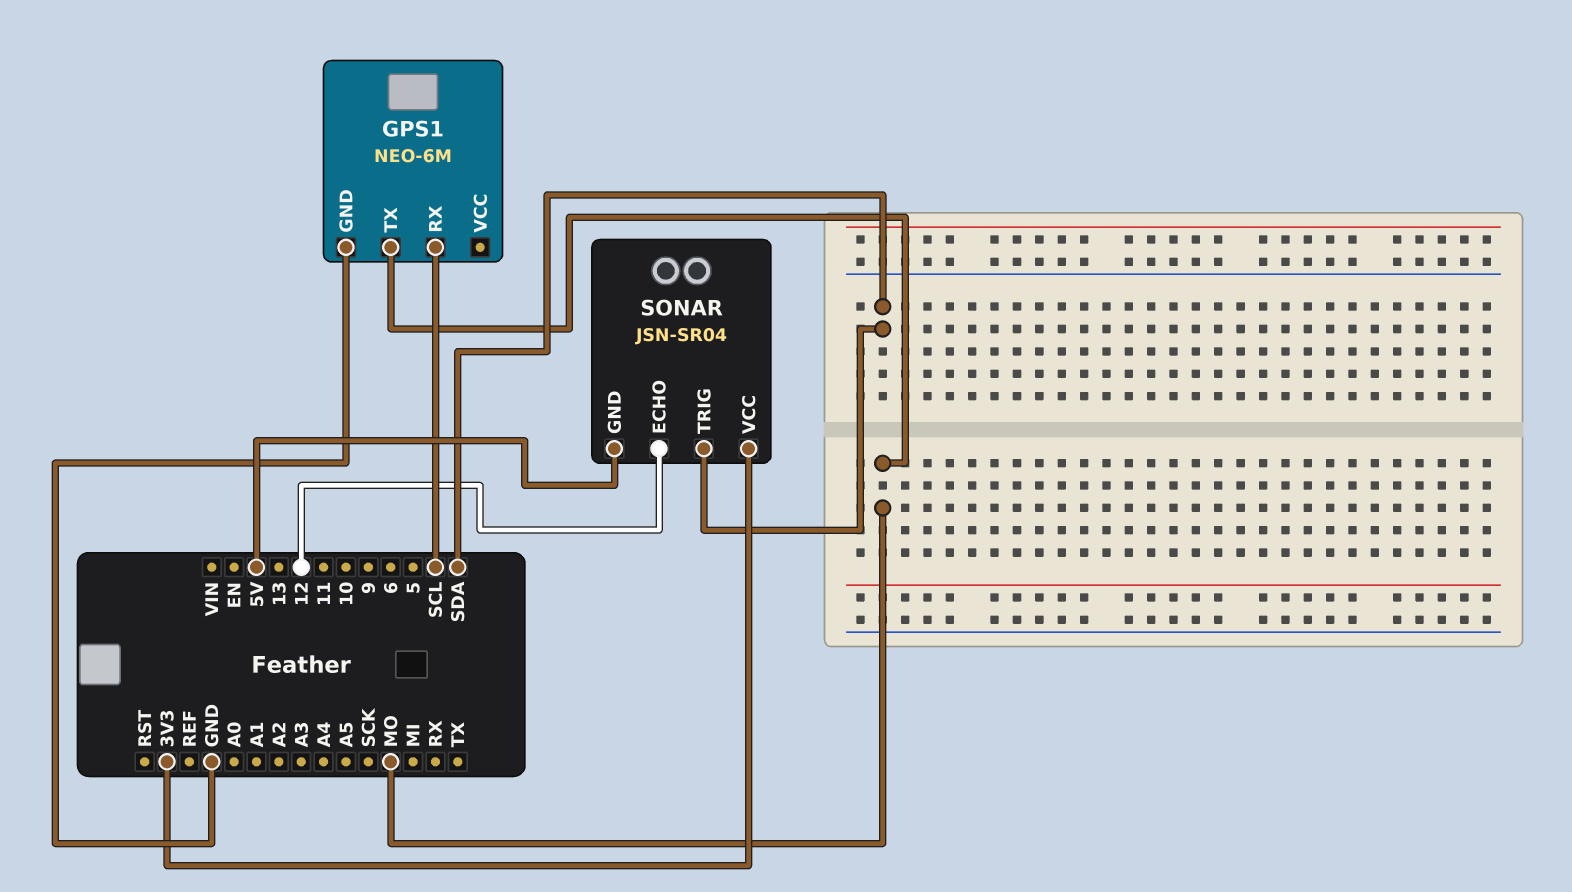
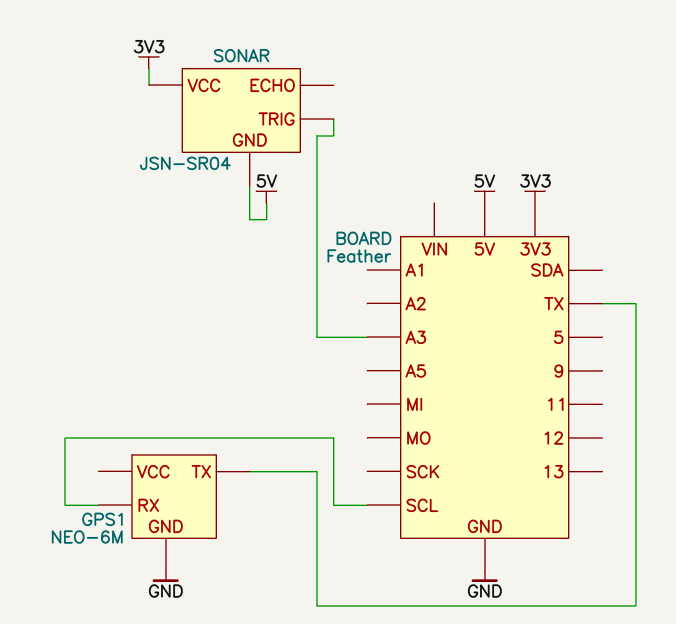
GPS1 pin TX: MO -> TX
SONAR pin ECHO: 12 -> none
SONAR pin TRIG: SDA -> A3

